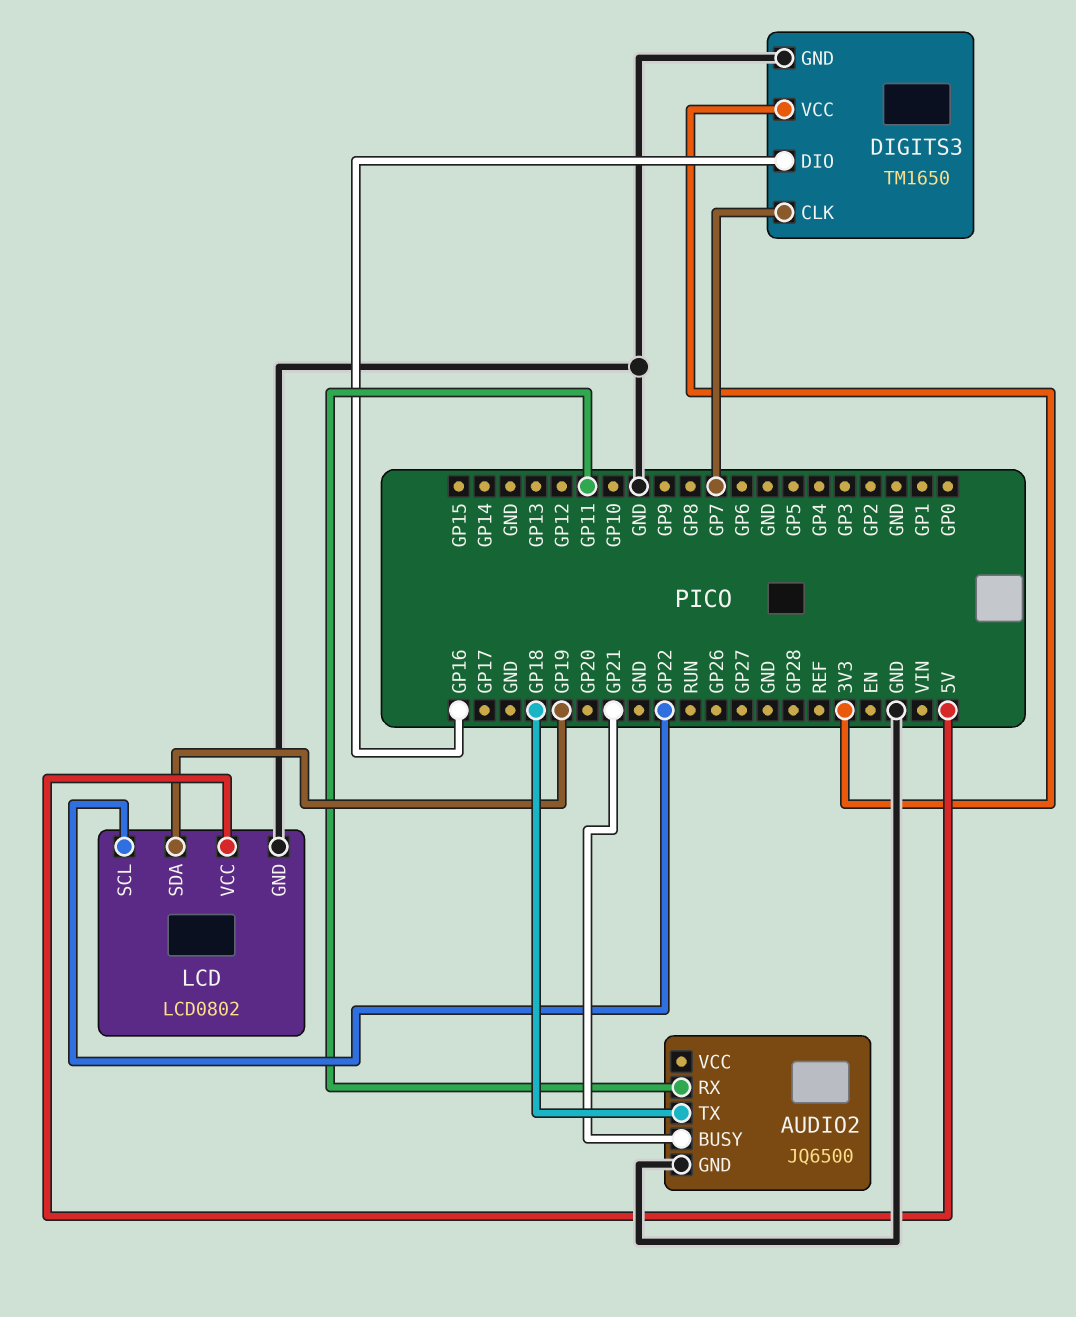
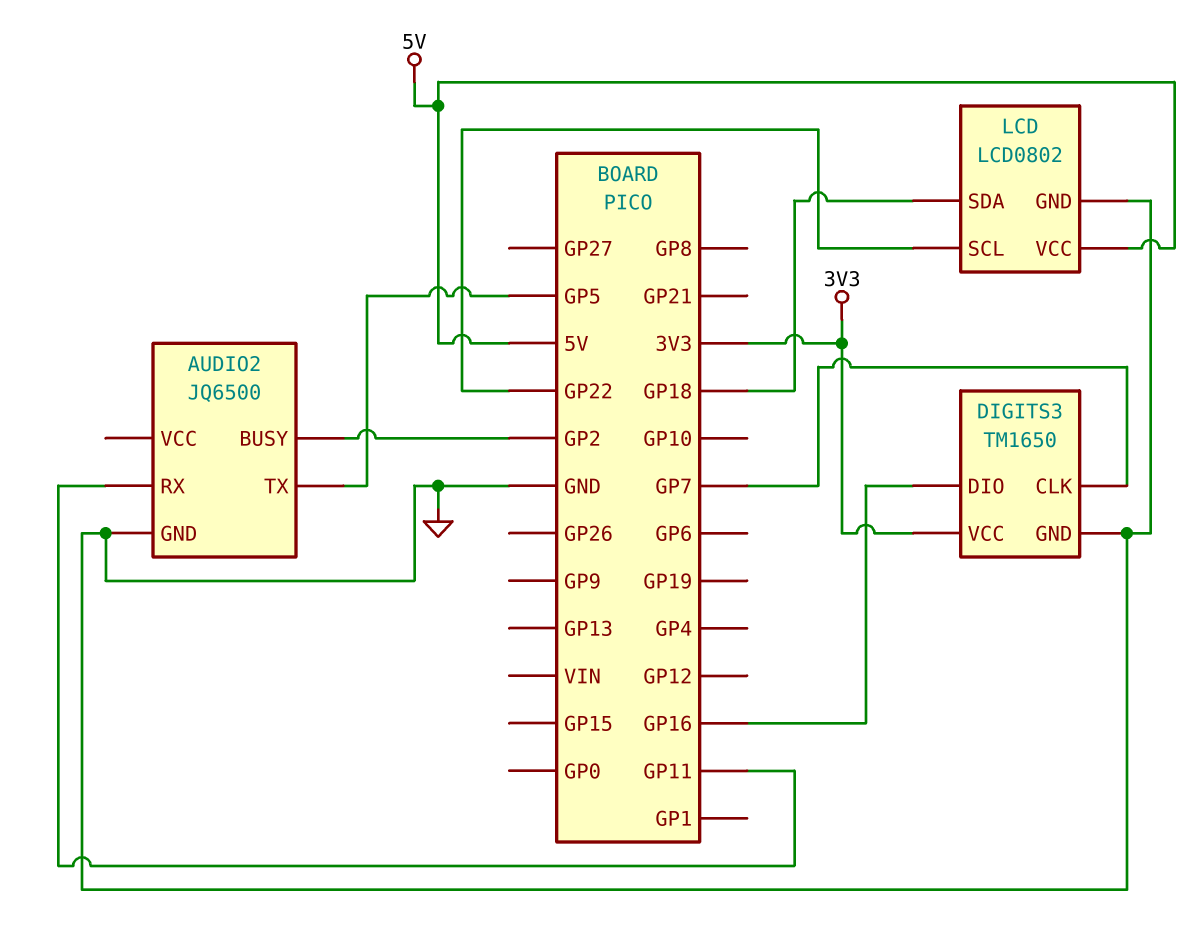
AUDIO2 pin BUSY: GP21 -> GP2
AUDIO2 pin TX: GP18 -> GP5
LCD pin SDA: GP19 -> GP18

